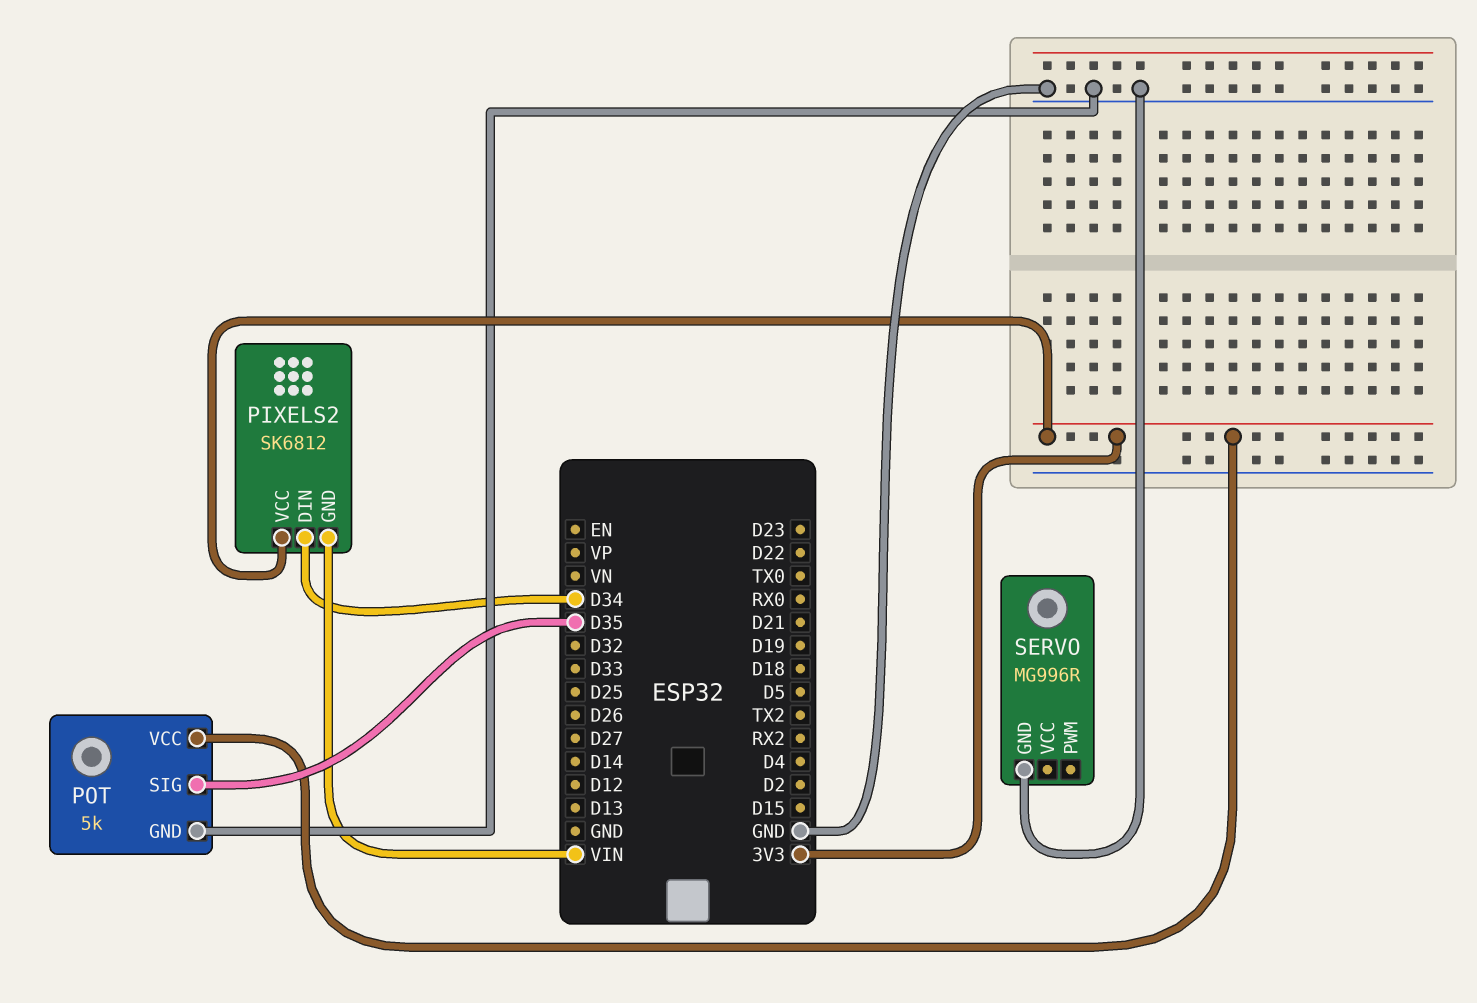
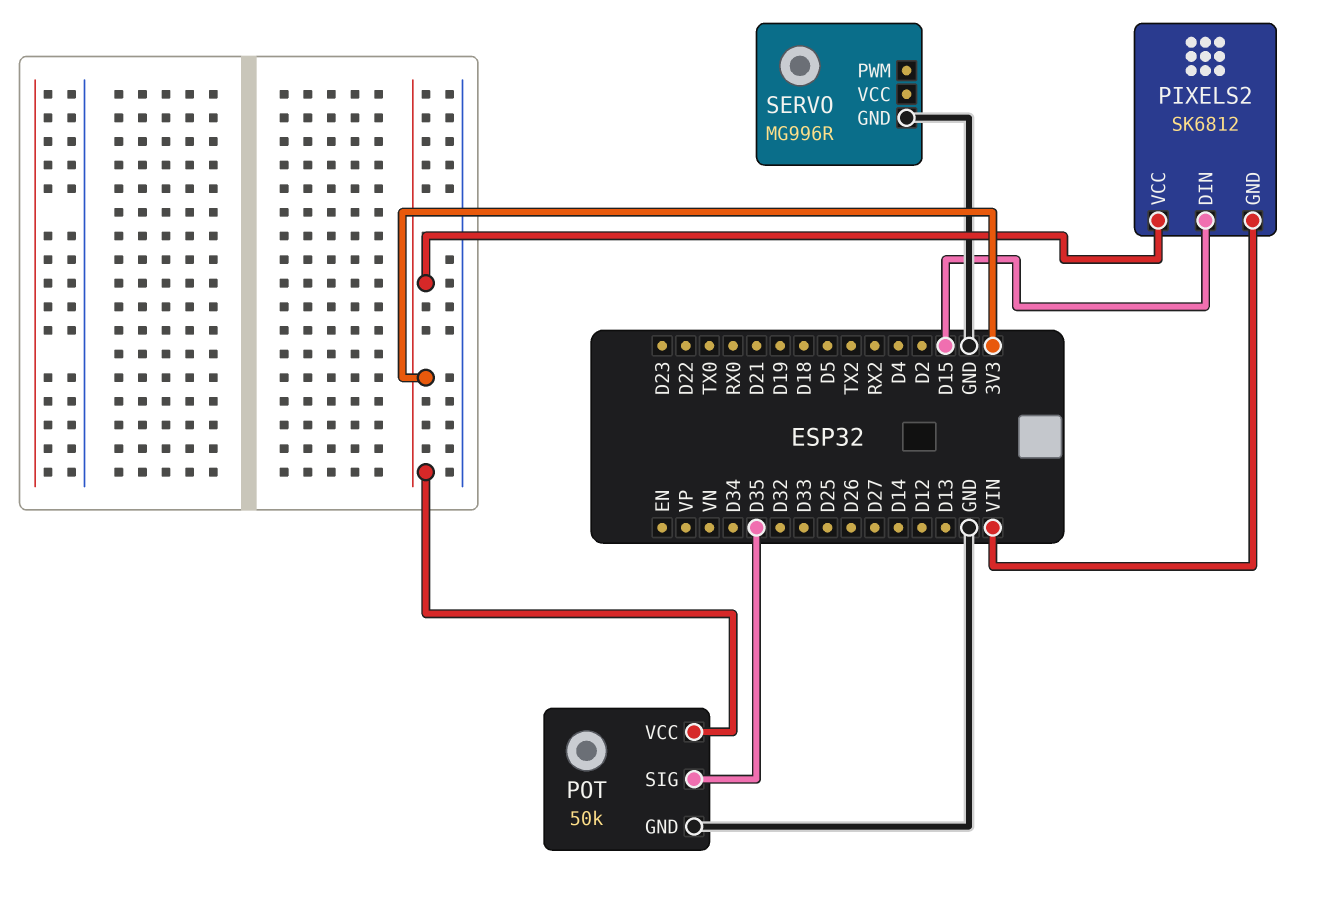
PIXELS2 pin DIN: D34 -> D15
POT: 5k -> 50k

